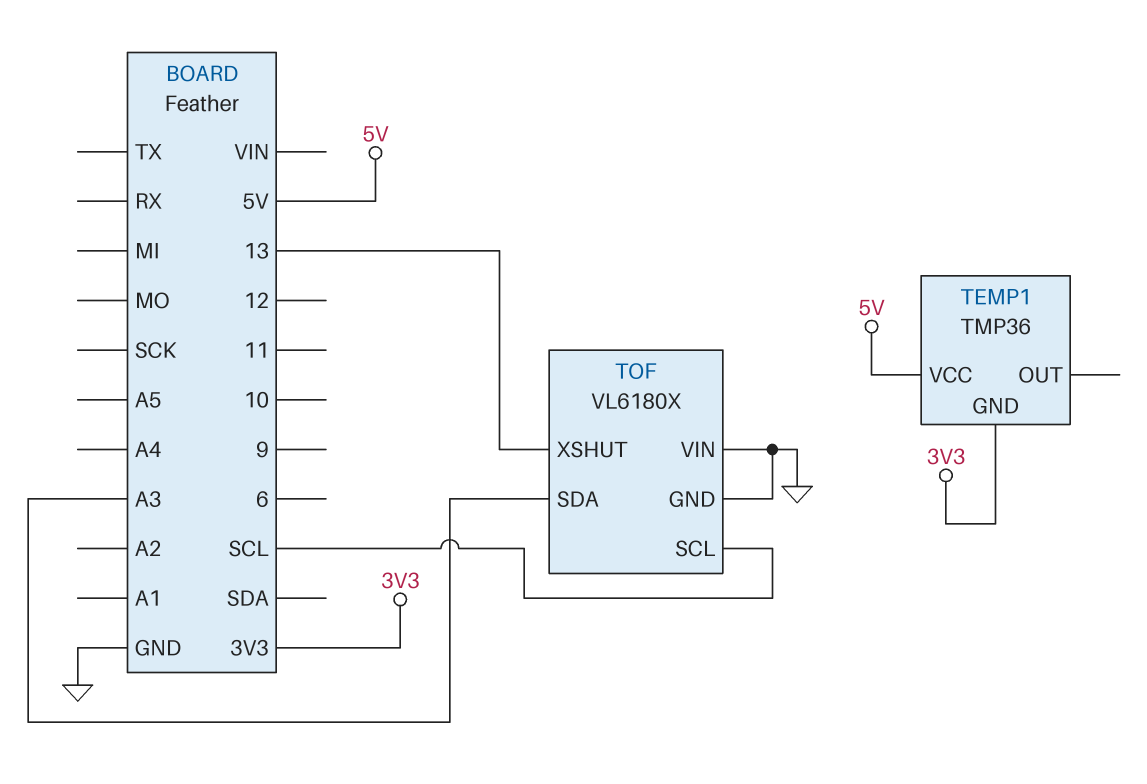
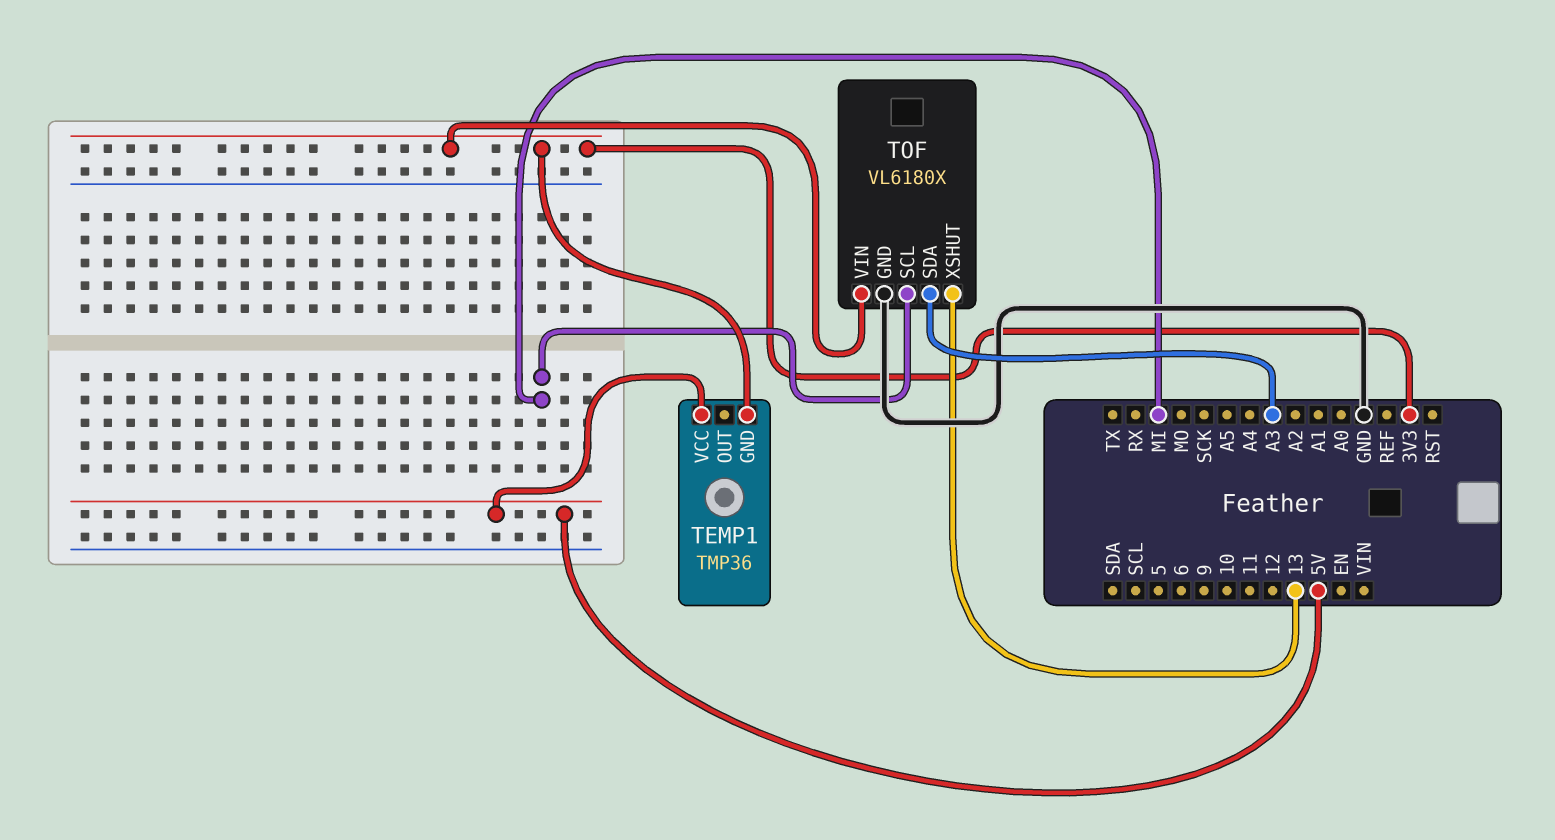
TOF pin SCL: SCL -> MI
TOF pin VIN: GND -> 3V3

